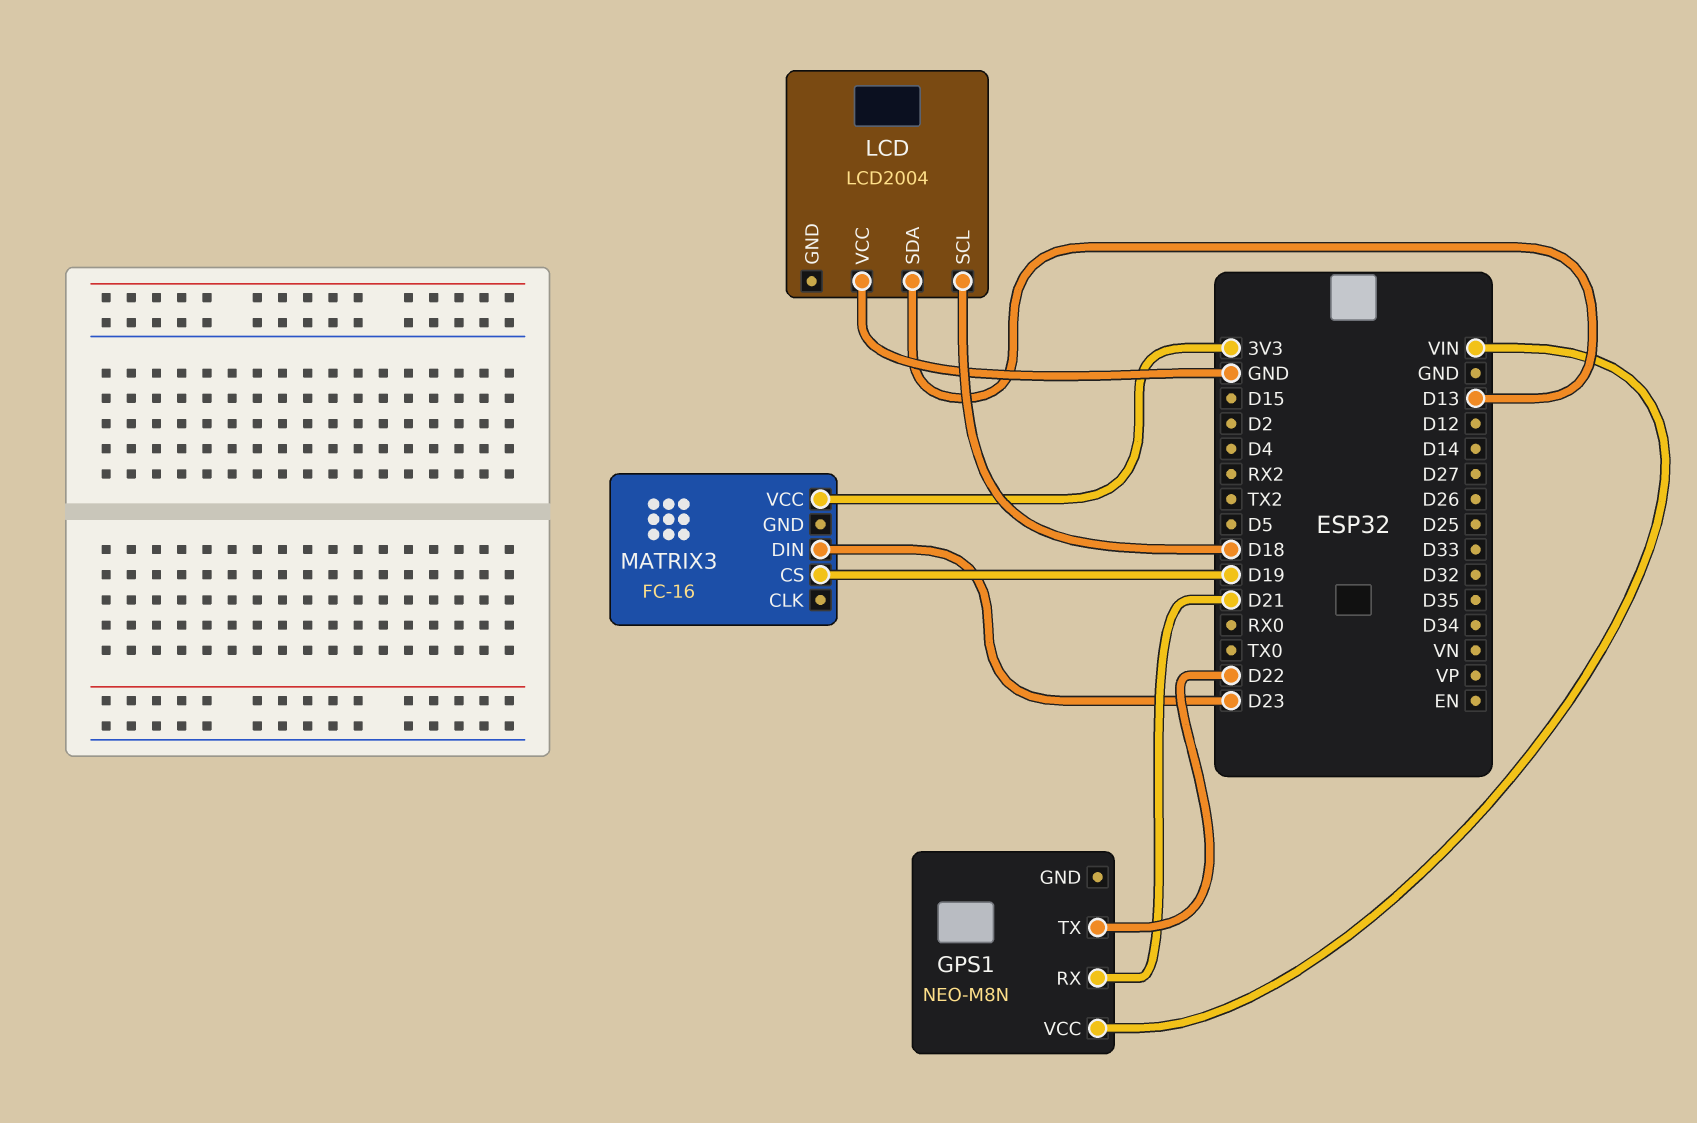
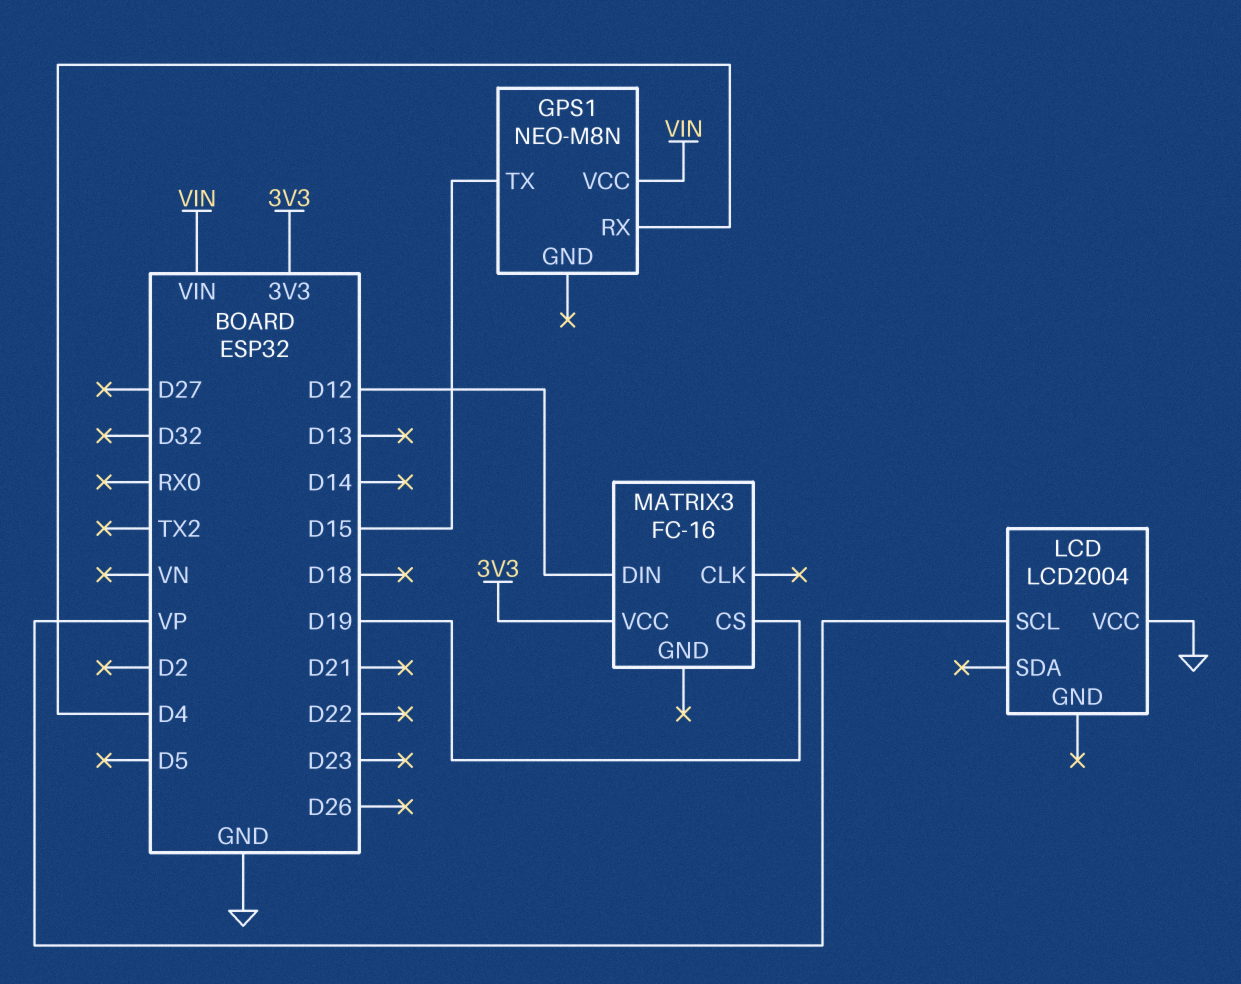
GPS1 pin RX: D21 -> D4
GPS1 pin TX: D22 -> D15
LCD pin SCL: D18 -> VP
LCD pin SDA: D13 -> none
MATRIX3 pin DIN: D23 -> D12

